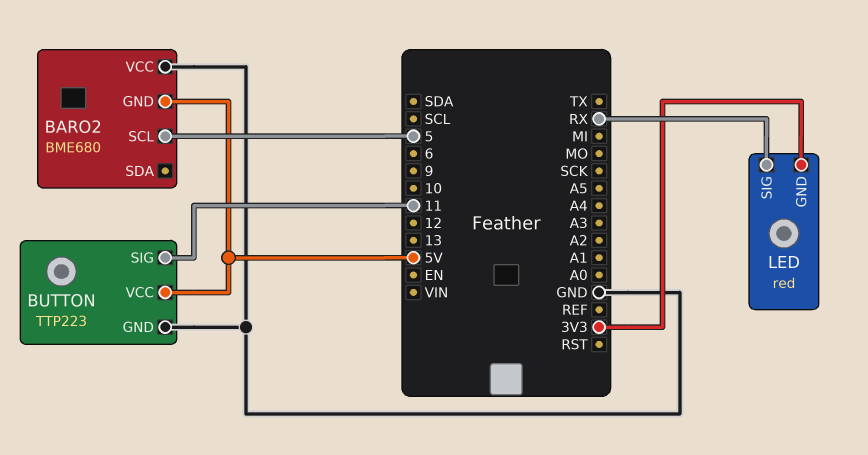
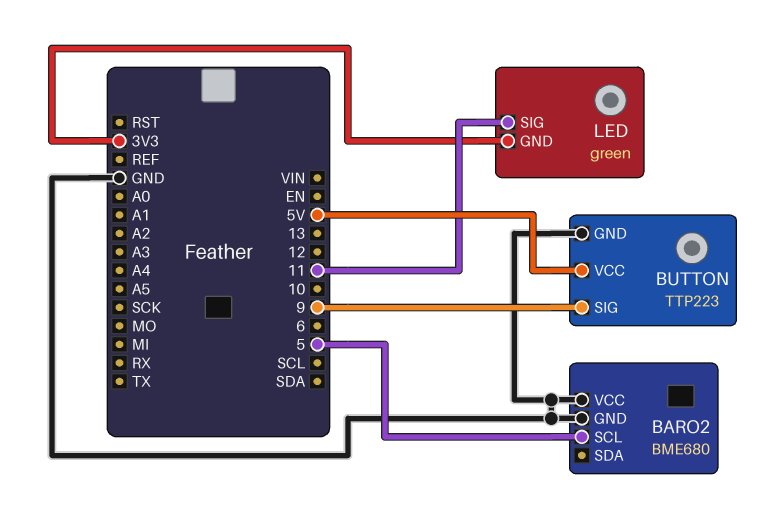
BARO2 pin GND: 5V -> GND
BUTTON pin SIG: 11 -> 9
LED: red -> green
LED pin SIG: RX -> 11

